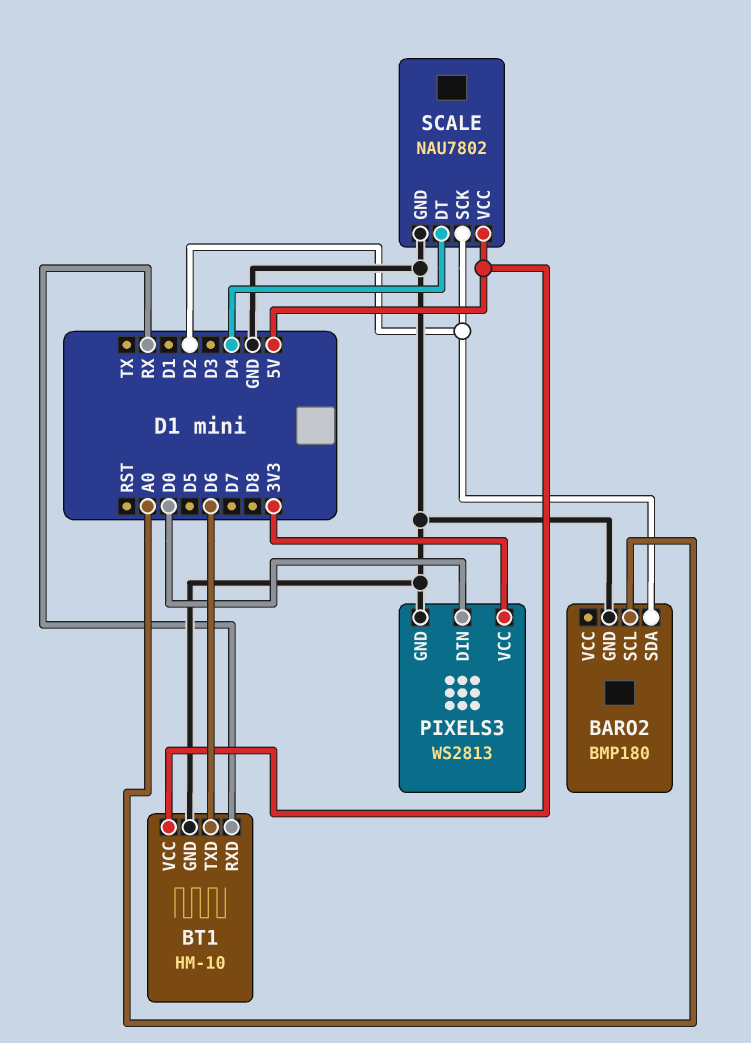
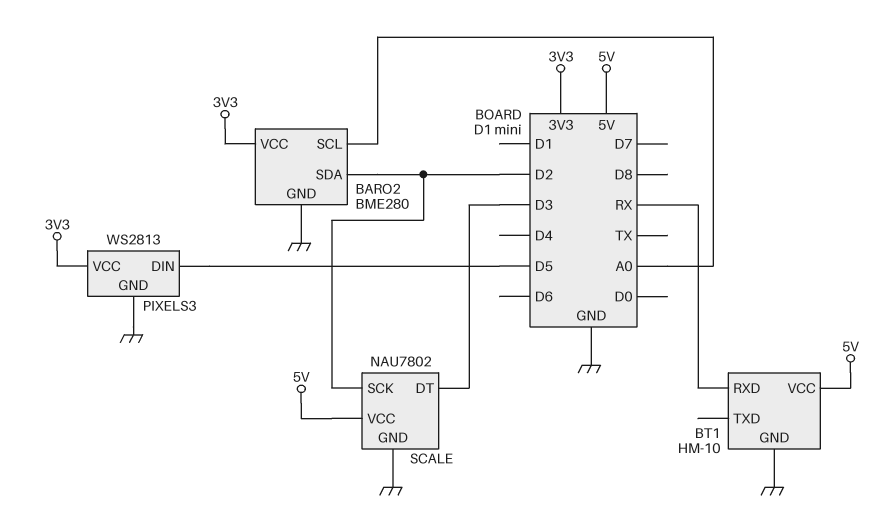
BARO2: BMP180 -> BME280
BARO2 pin VCC: none -> 3V3
BT1 pin TXD: D6 -> none
PIXELS3 pin DIN: D0 -> D5
SCALE pin DT: D4 -> D3

